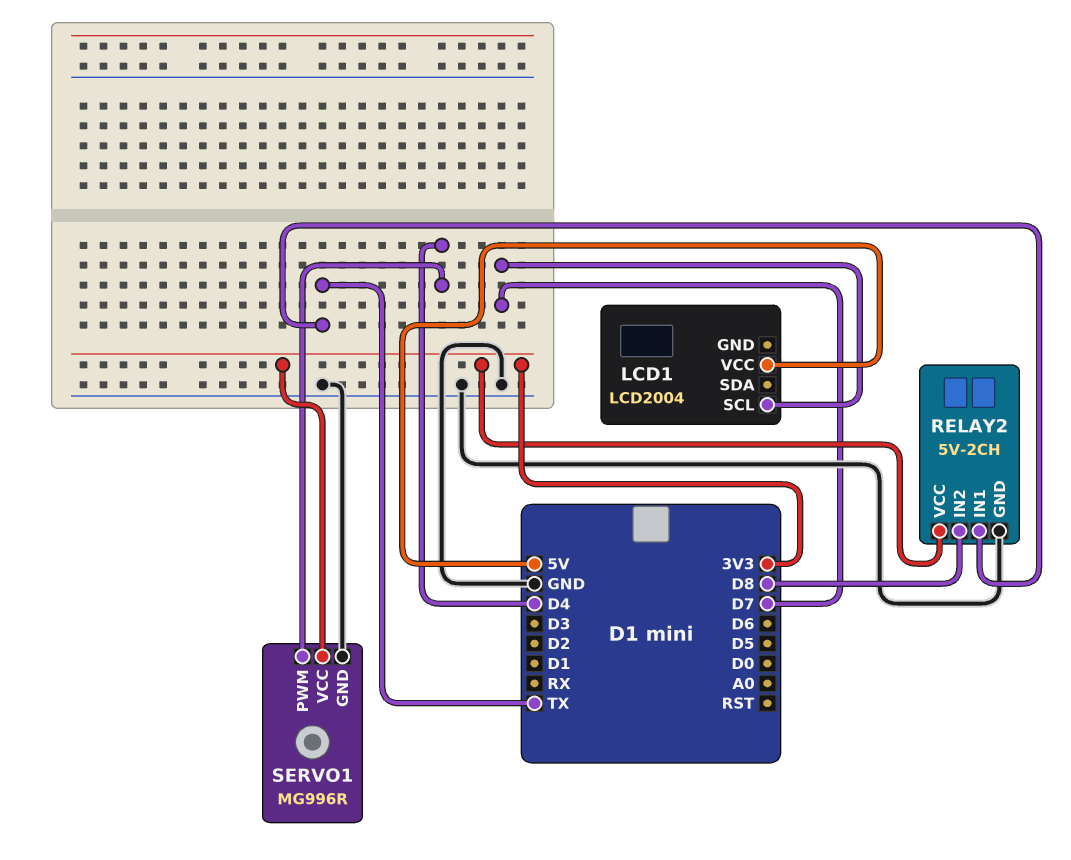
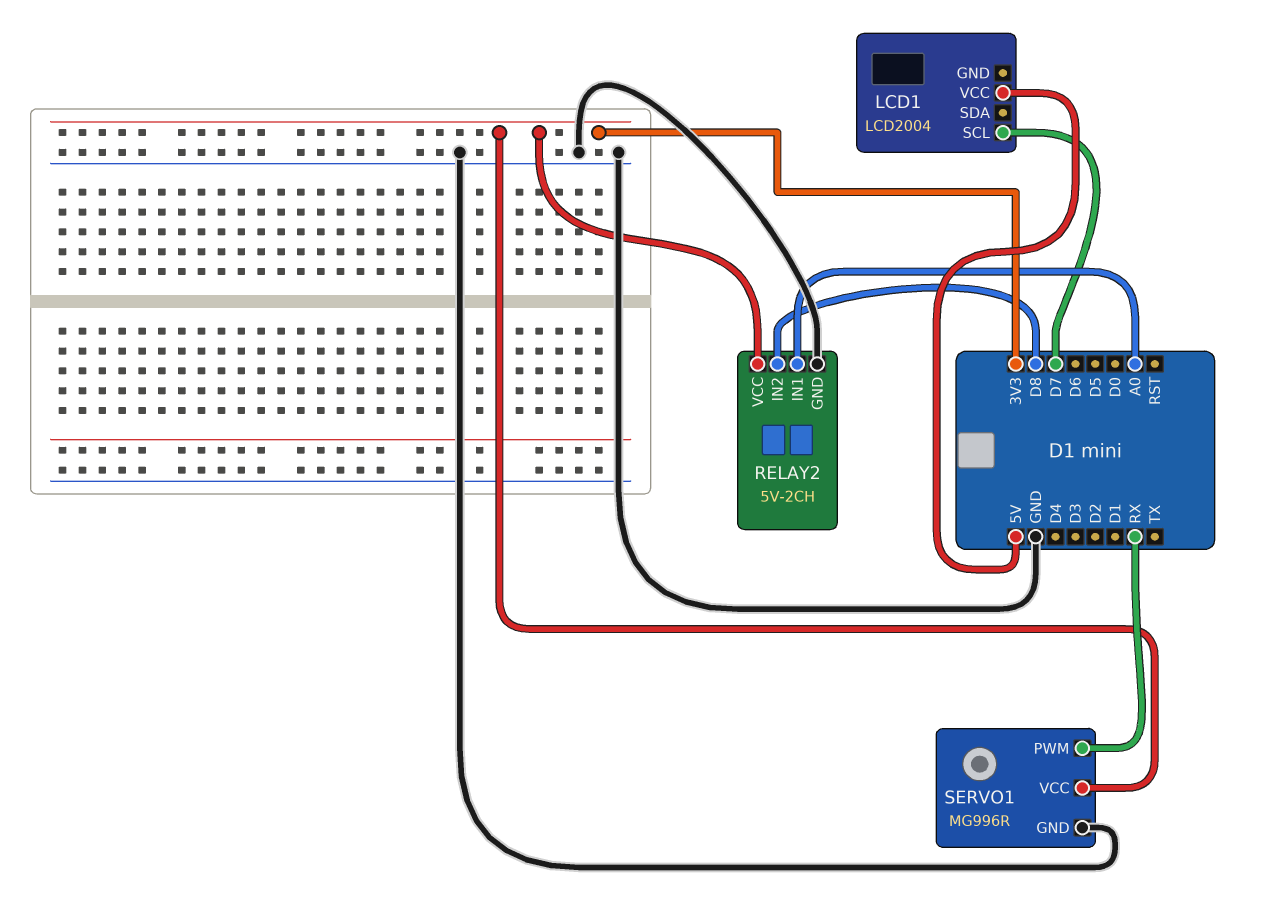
RELAY2 pin IN1: TX -> A0
SERVO1 pin PWM: D4 -> RX

